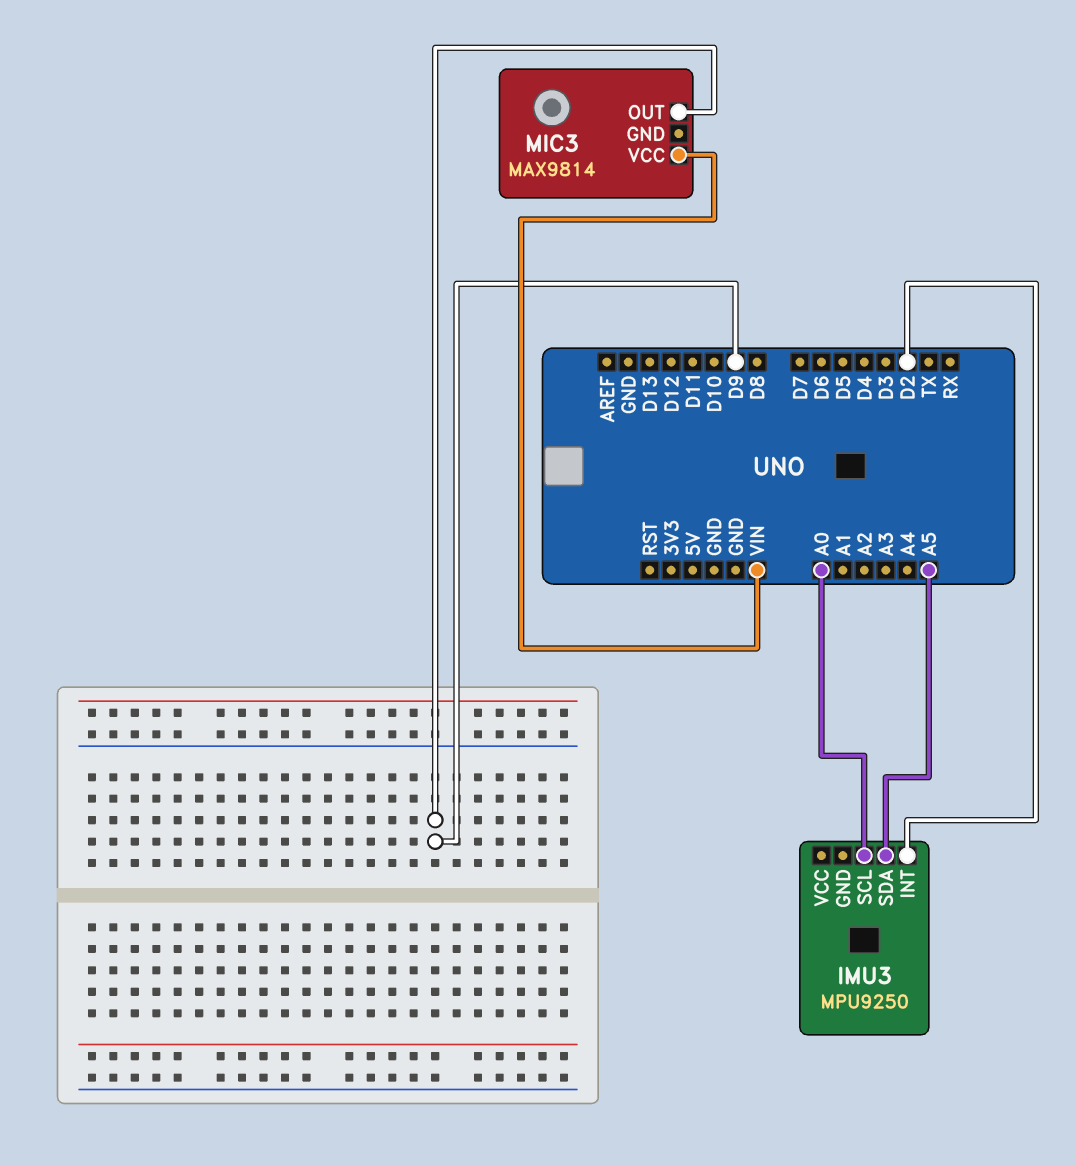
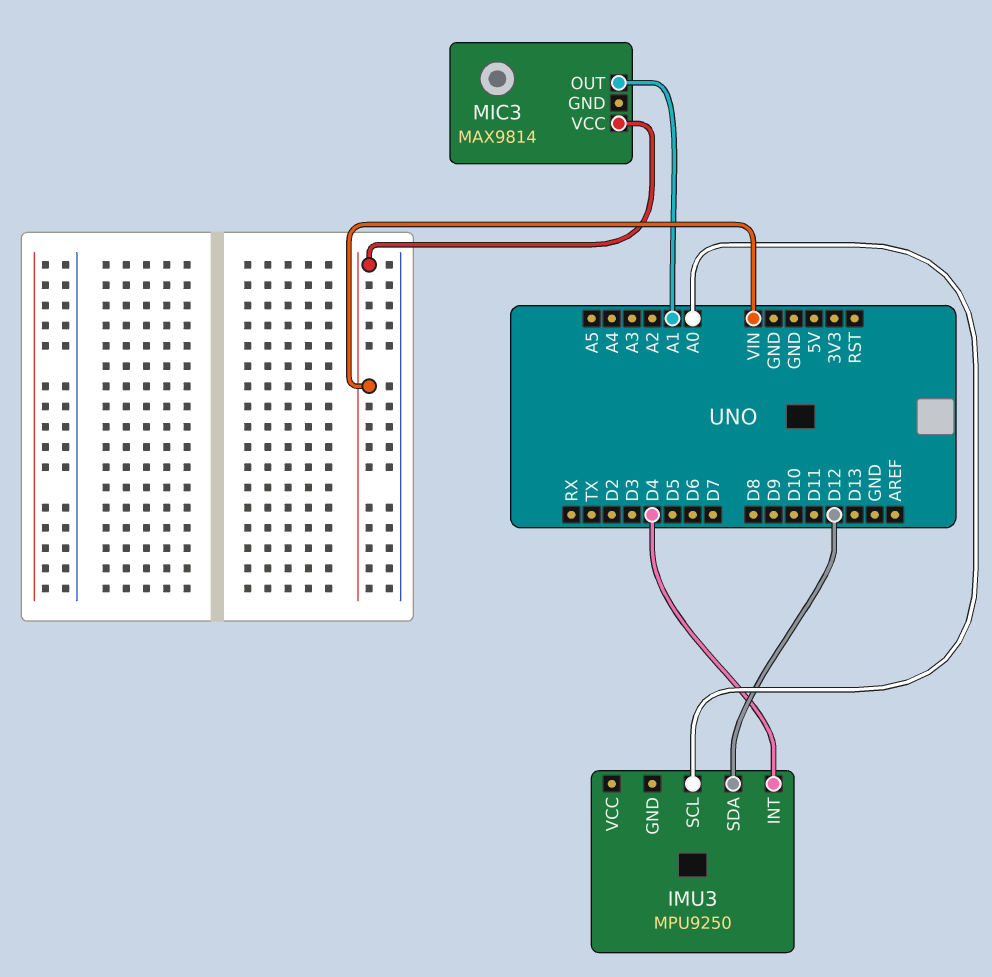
IMU3 pin INT: D2 -> D4
IMU3 pin SDA: A5 -> D12
MIC3 pin OUT: D9 -> A1

